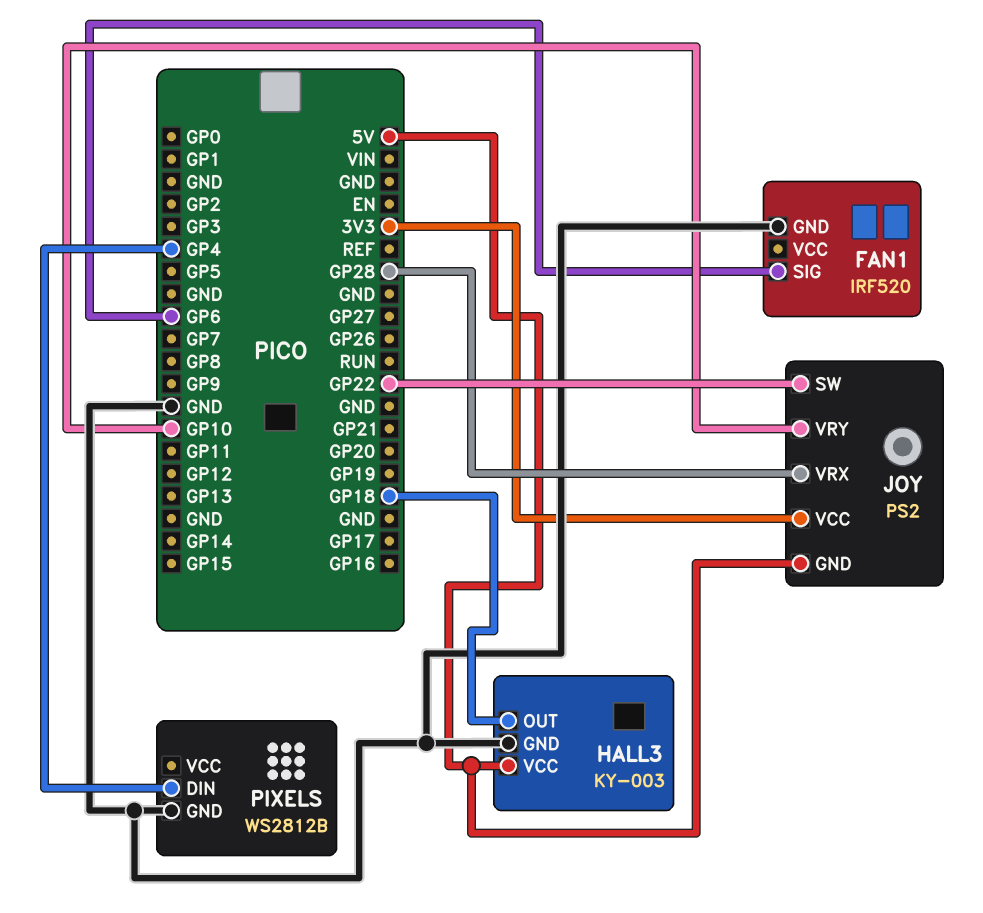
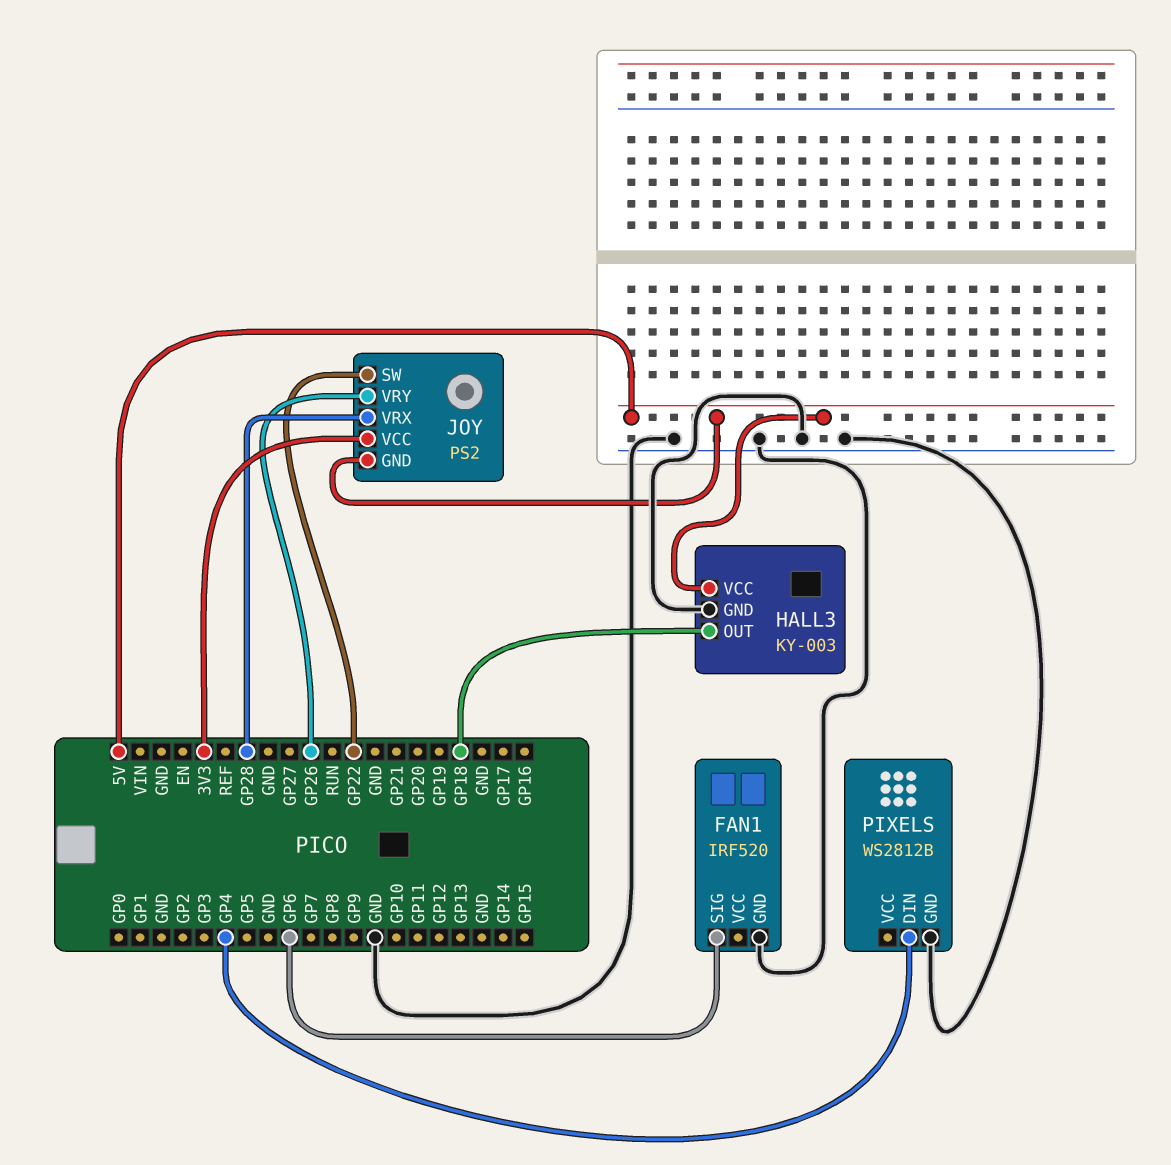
JOY pin VRY: GP10 -> GP26

